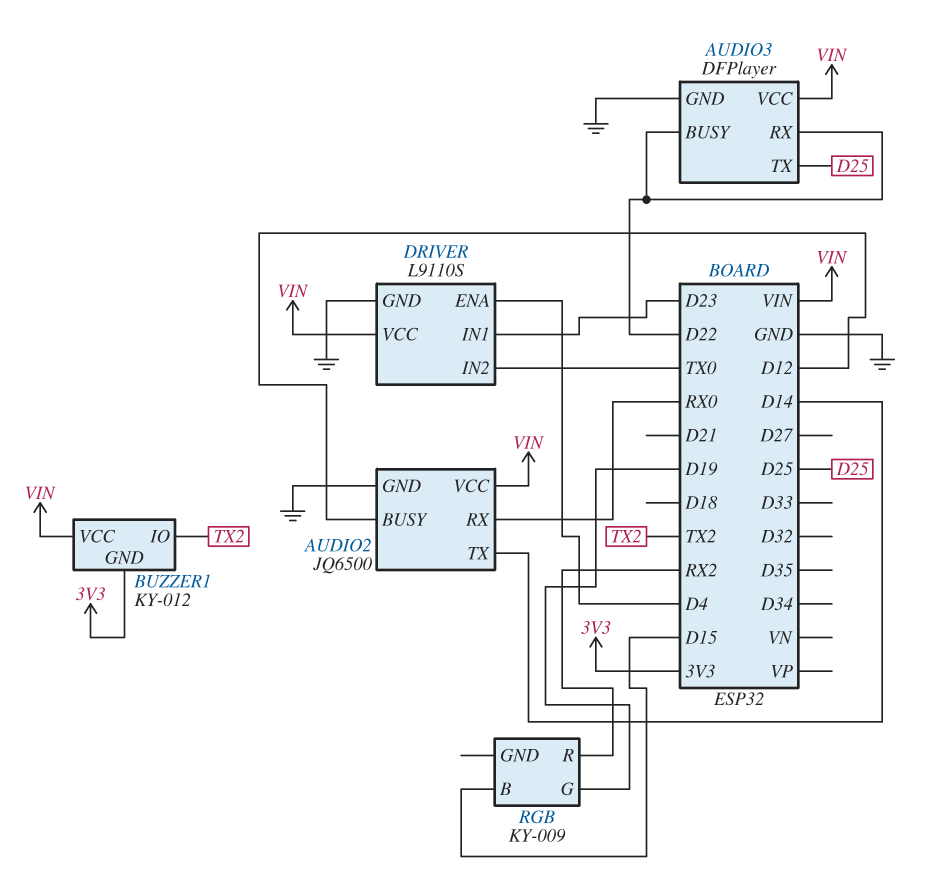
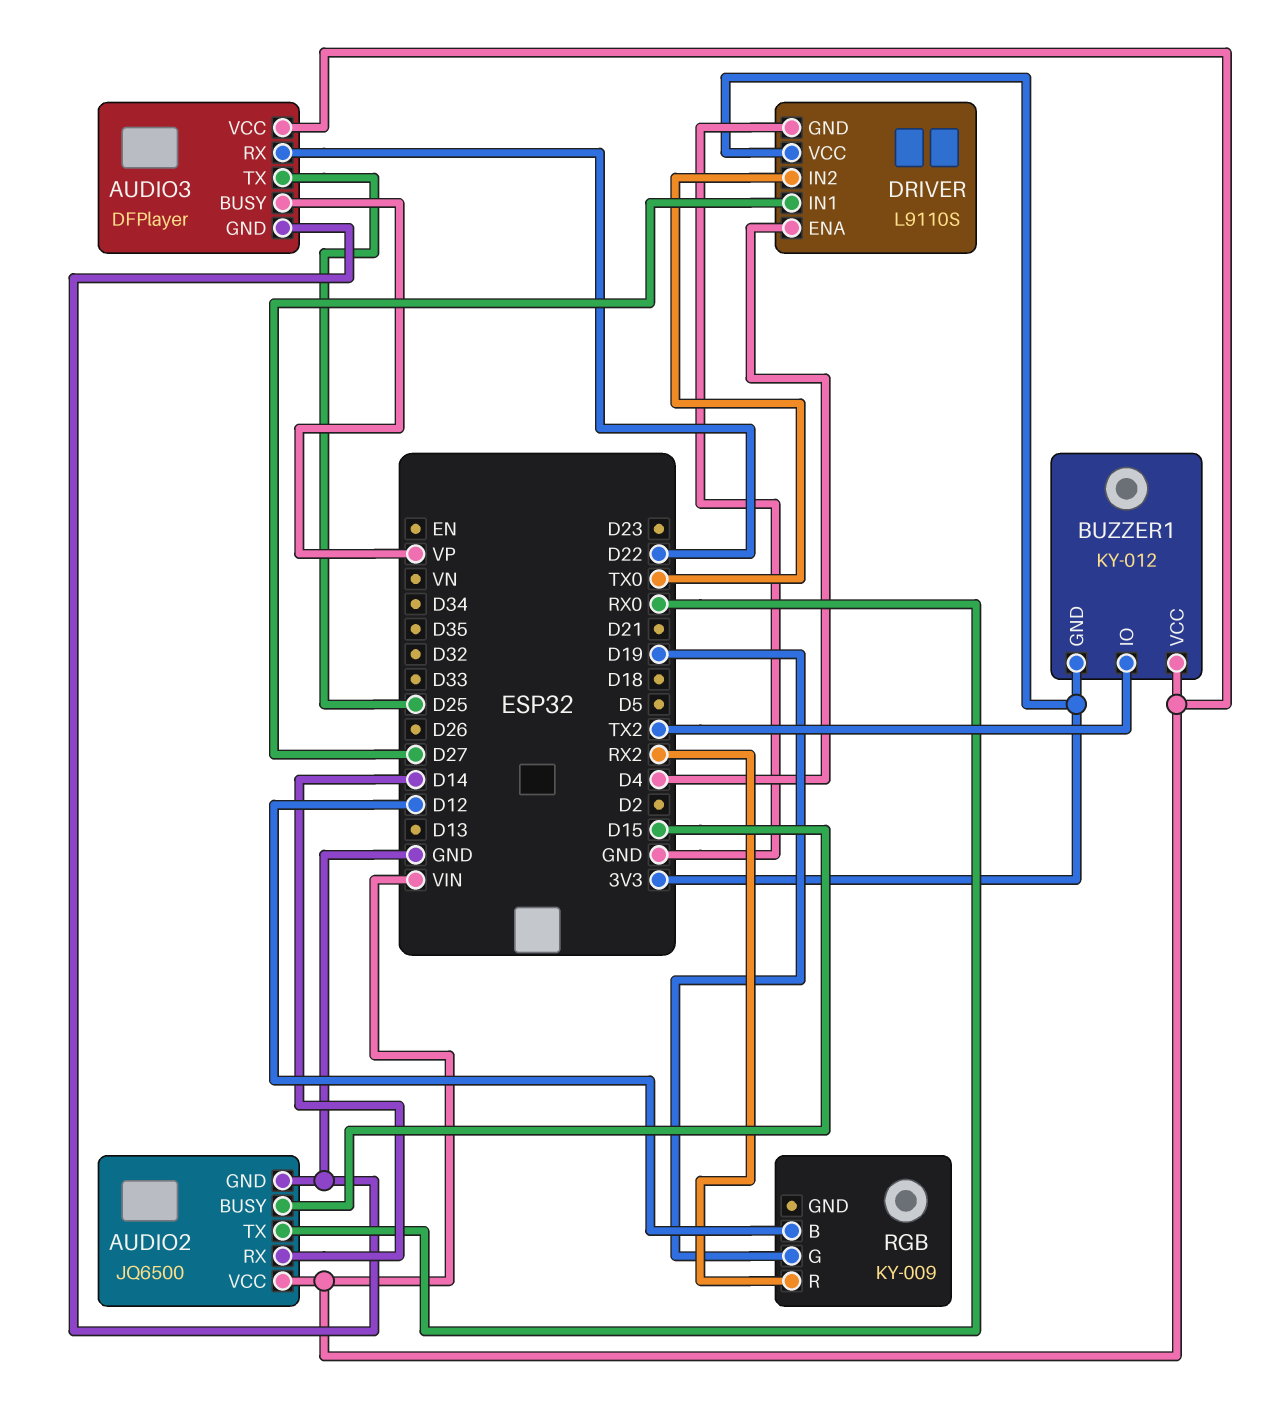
AUDIO2 pin BUSY: D12 -> D15
AUDIO2 pin RX: RX0 -> D14
AUDIO2 pin TX: D14 -> RX0
AUDIO3 pin BUSY: D22 -> VP
DRIVER pin IN1: D23 -> D27
DRIVER pin VCC: VIN -> 3V3
RGB pin B: D15 -> D12

